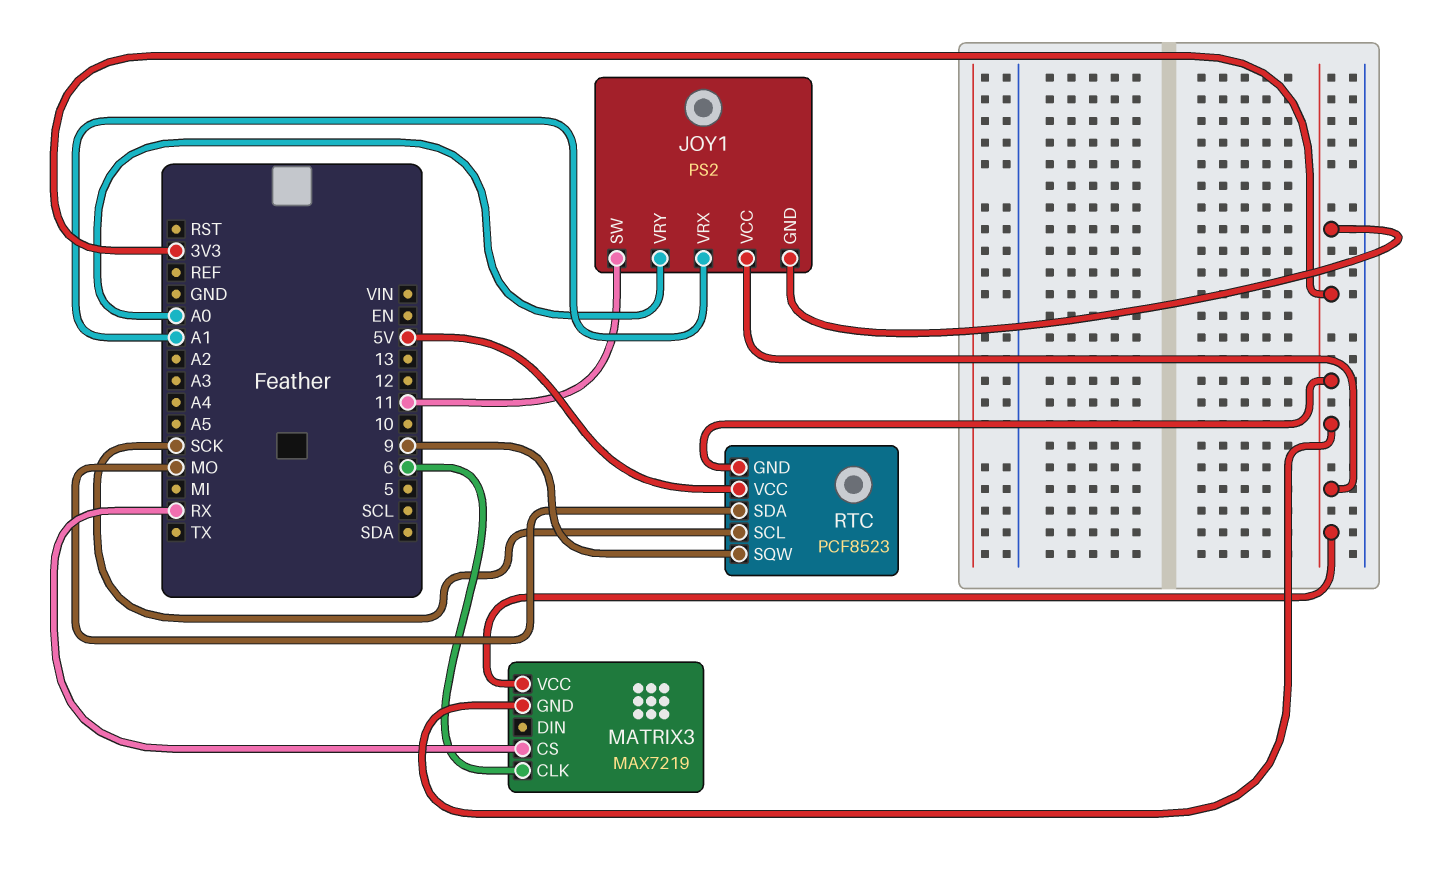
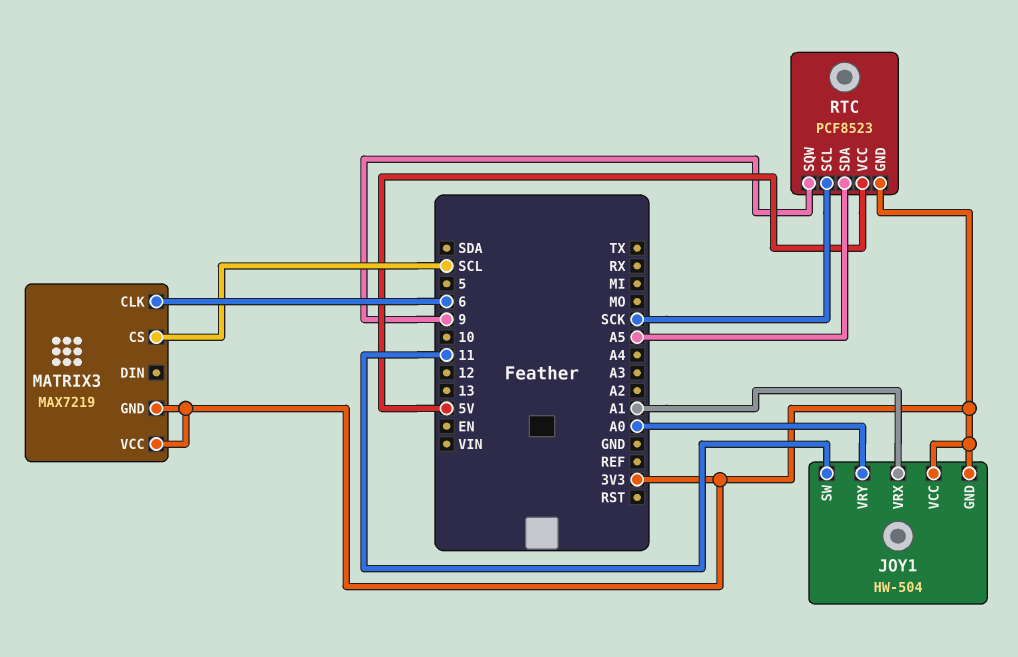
JOY1: PS2 -> HW-504
MATRIX3 pin CS: RX -> SCL
RTC pin SDA: MO -> A5

